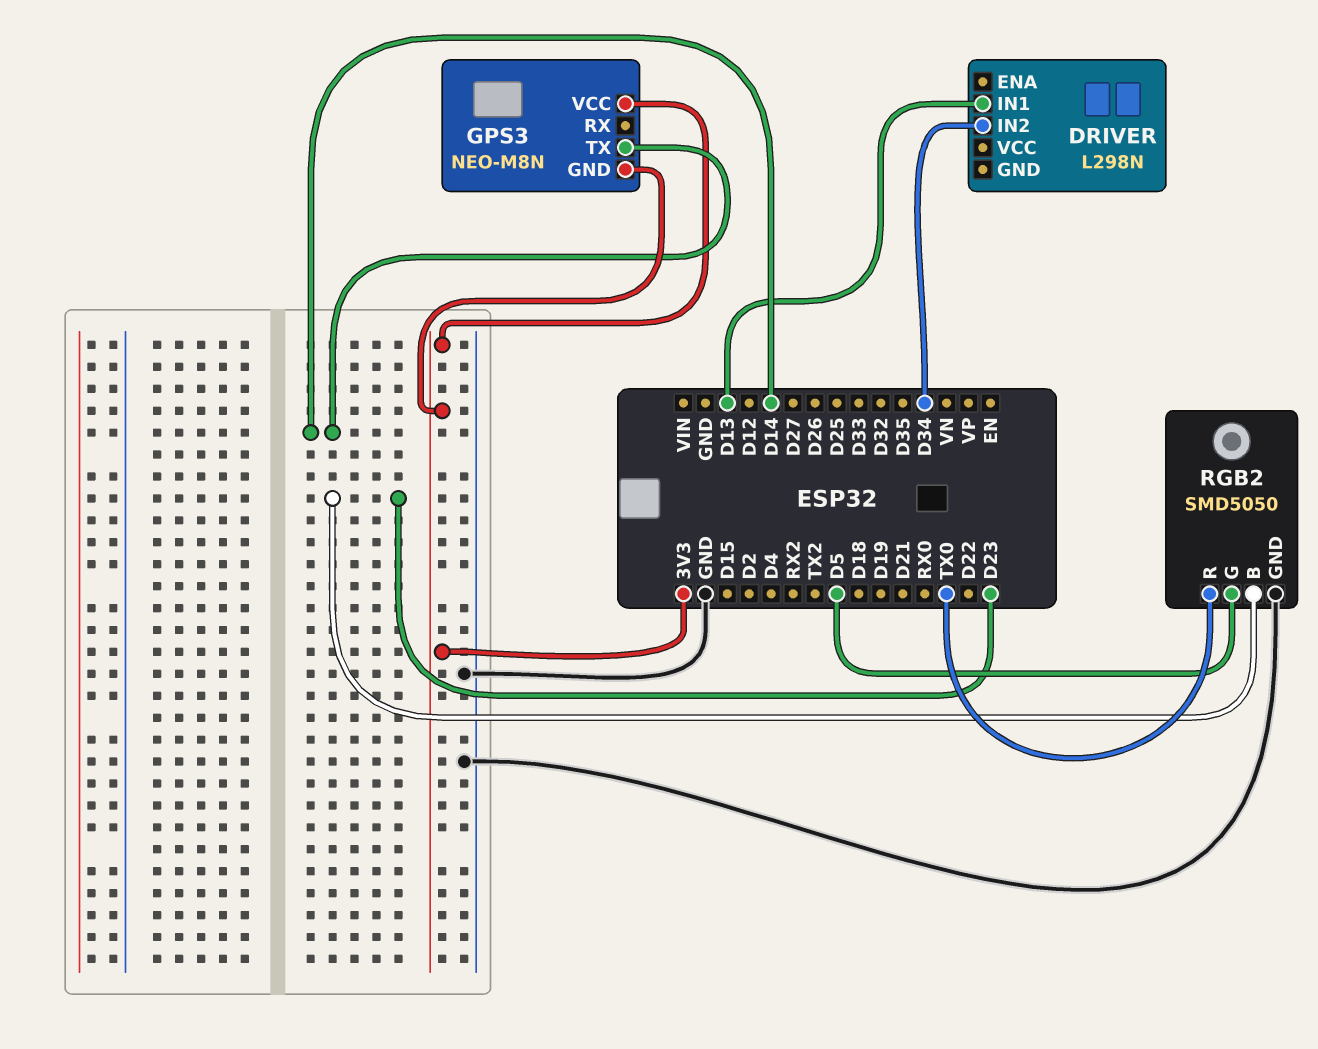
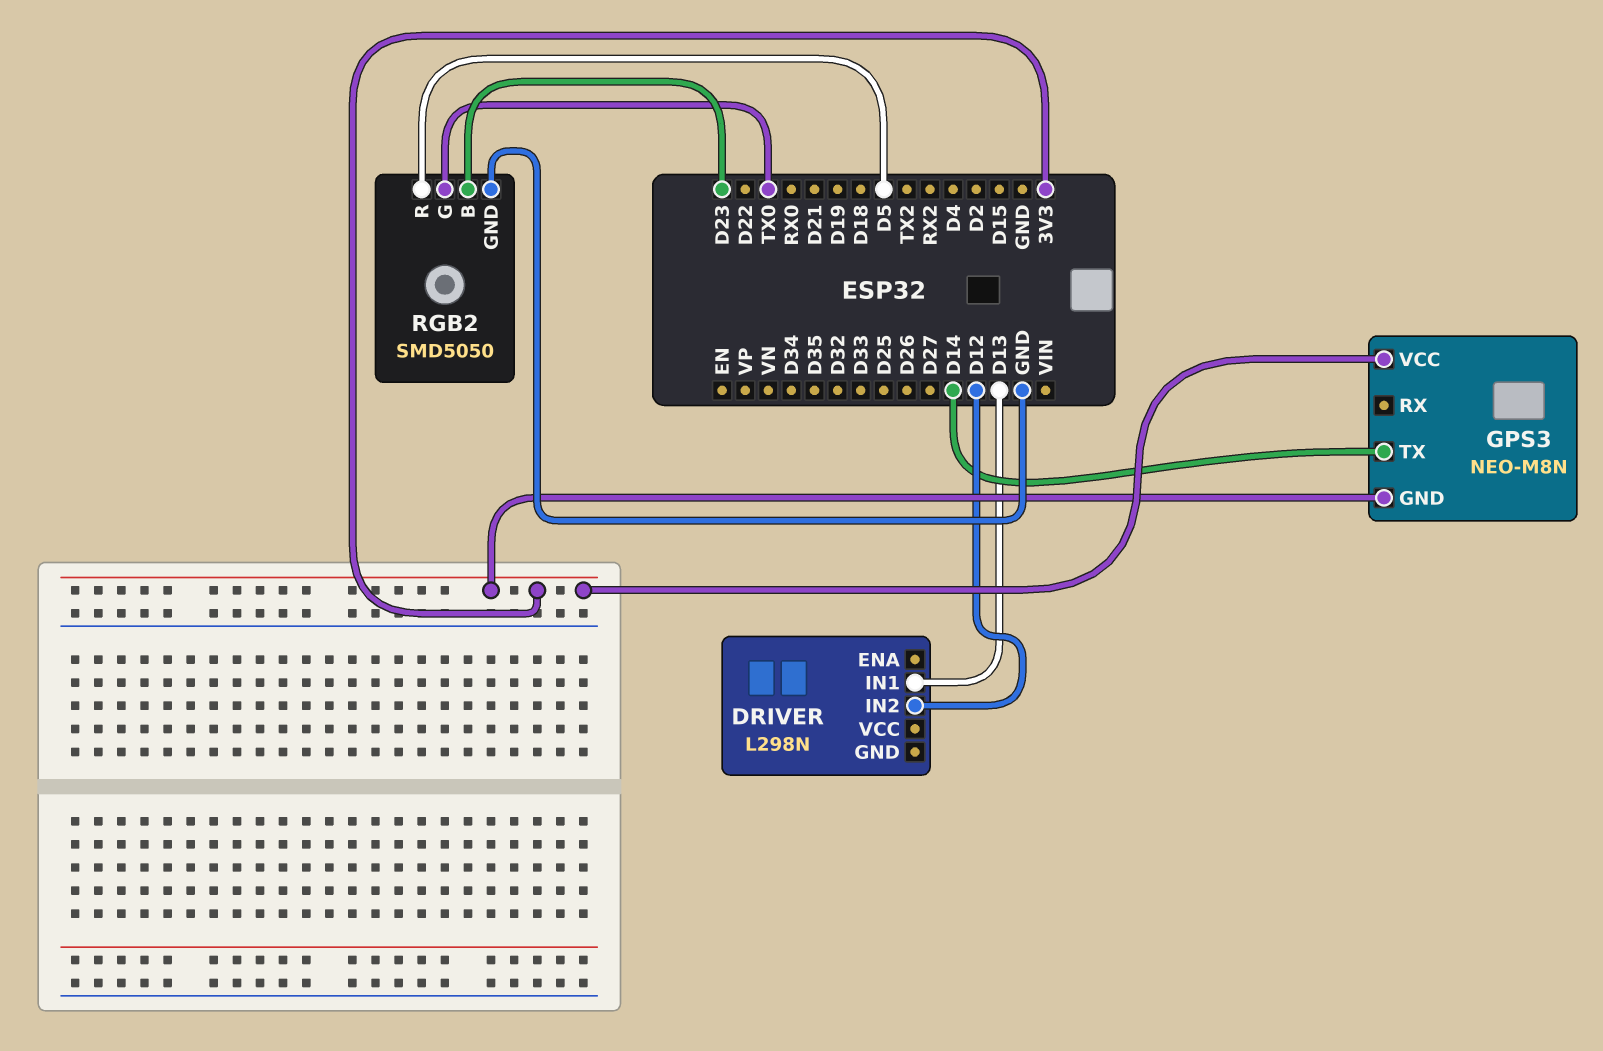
DRIVER pin IN2: D34 -> D12
RGB2 pin G: D5 -> TX0
RGB2 pin R: TX0 -> D5

